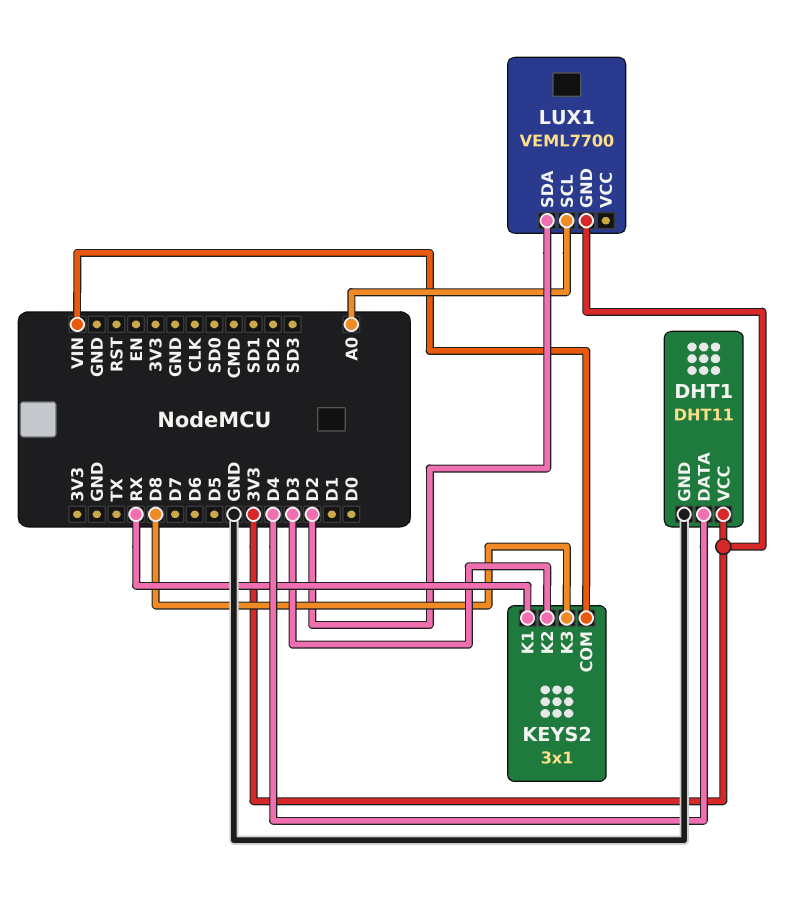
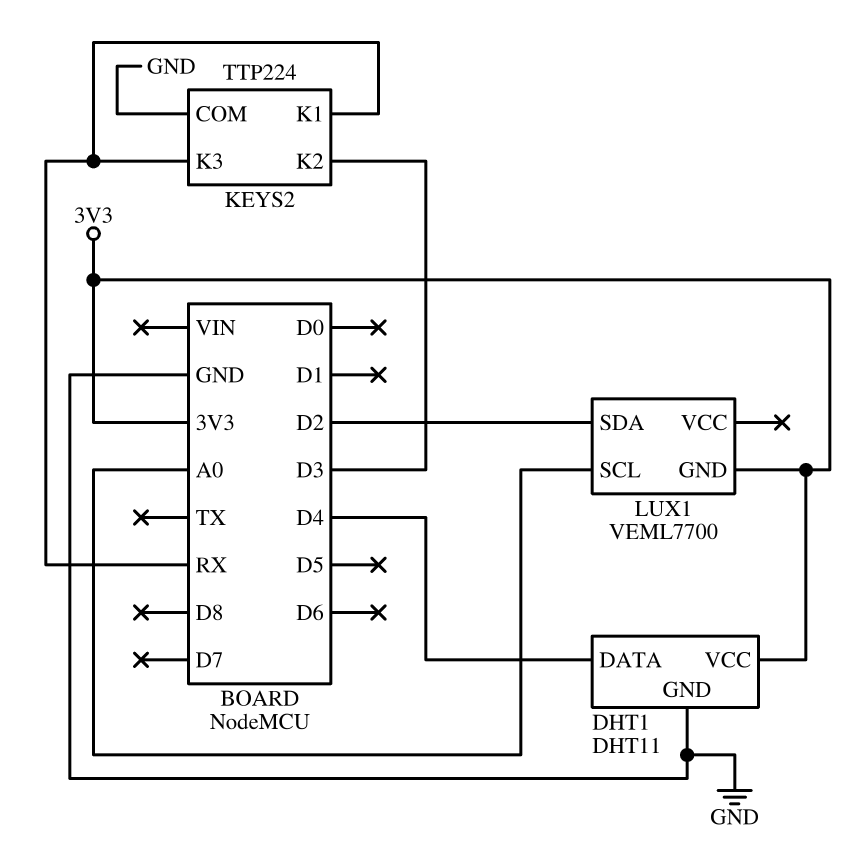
KEYS2: 3x1 -> TTP224
KEYS2 pin COM: VIN -> GND
KEYS2 pin K3: D8 -> RX

